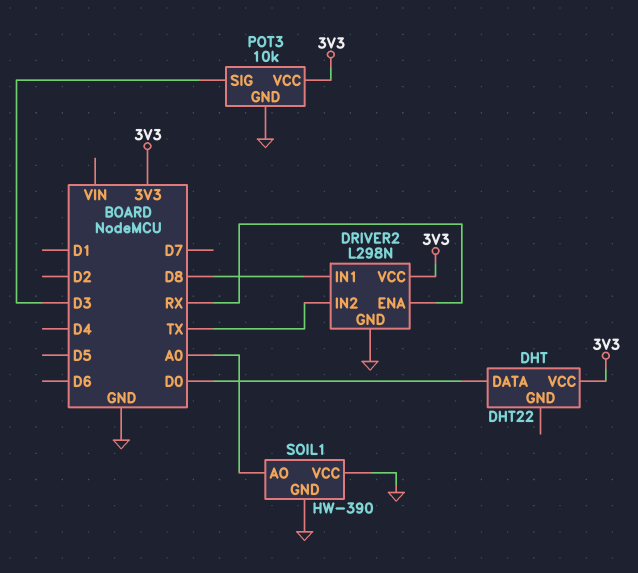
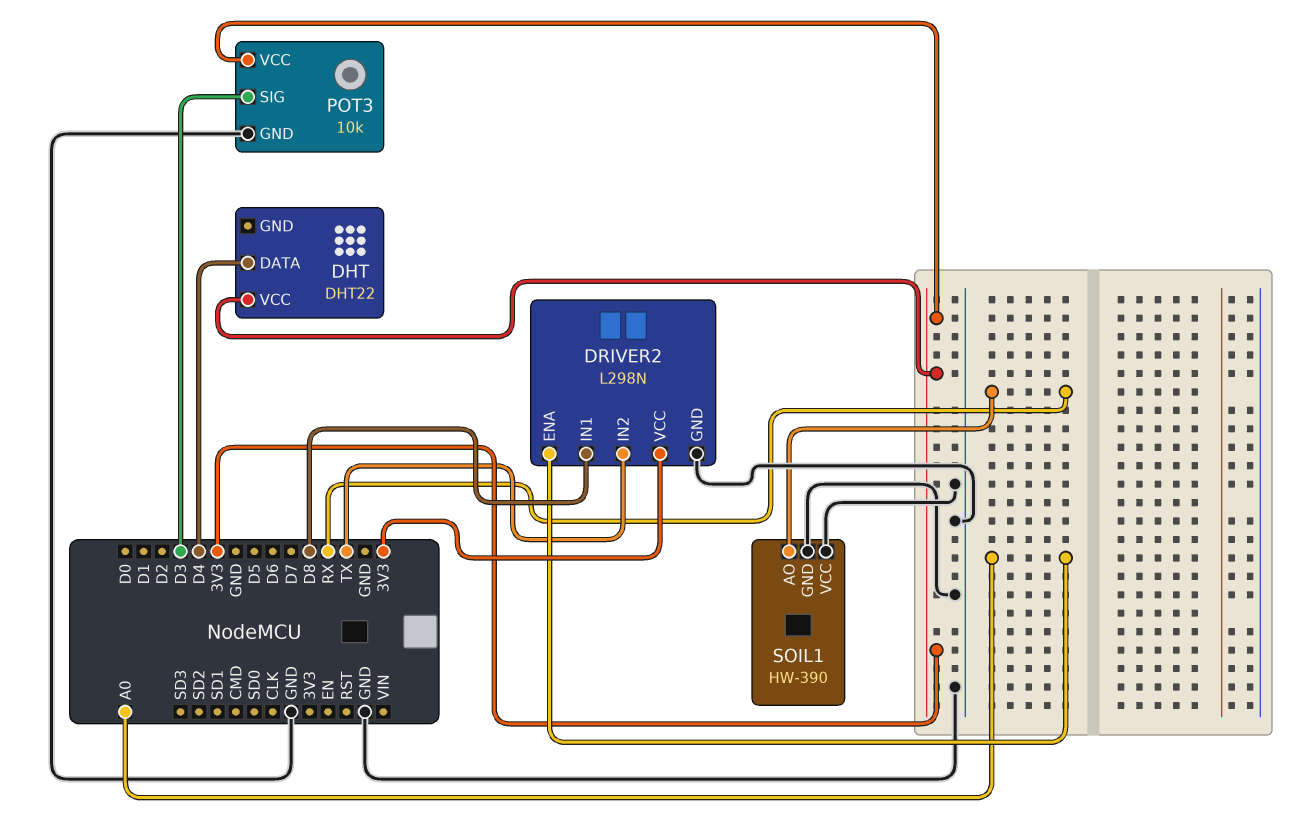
DHT pin DATA: D0 -> D4
DRIVER2 pin ENA: RX -> A0
SOIL1 pin AO: A0 -> RX

